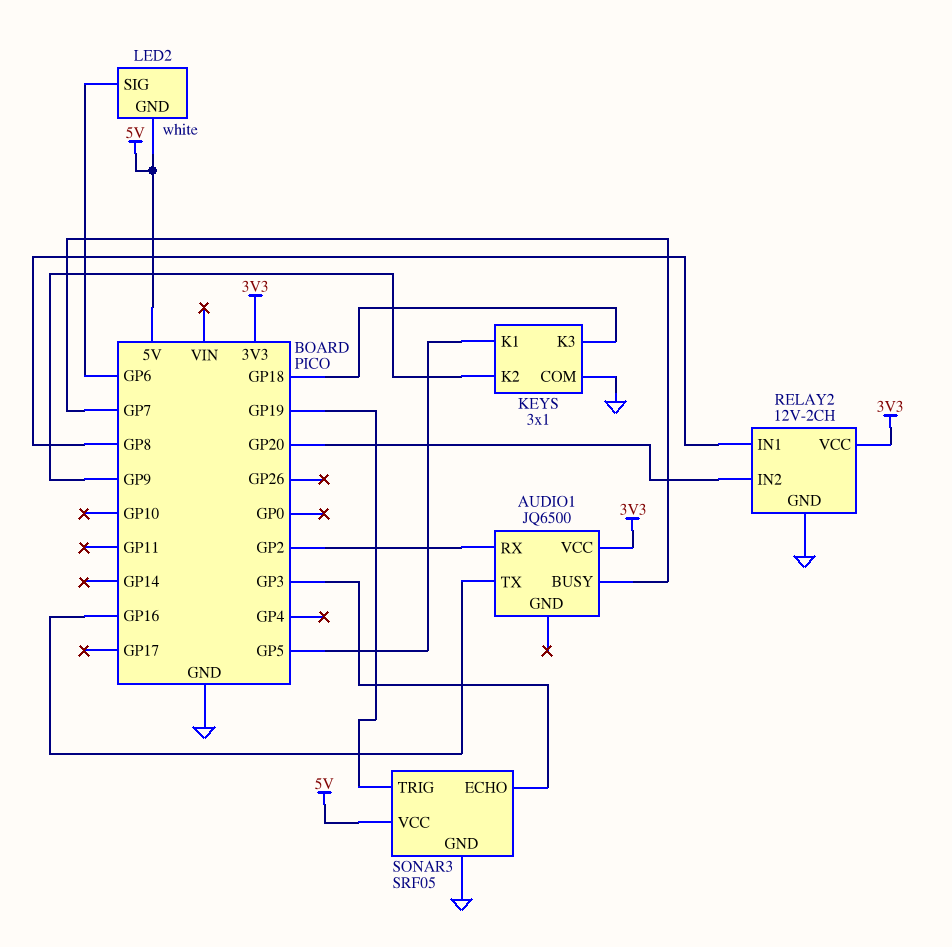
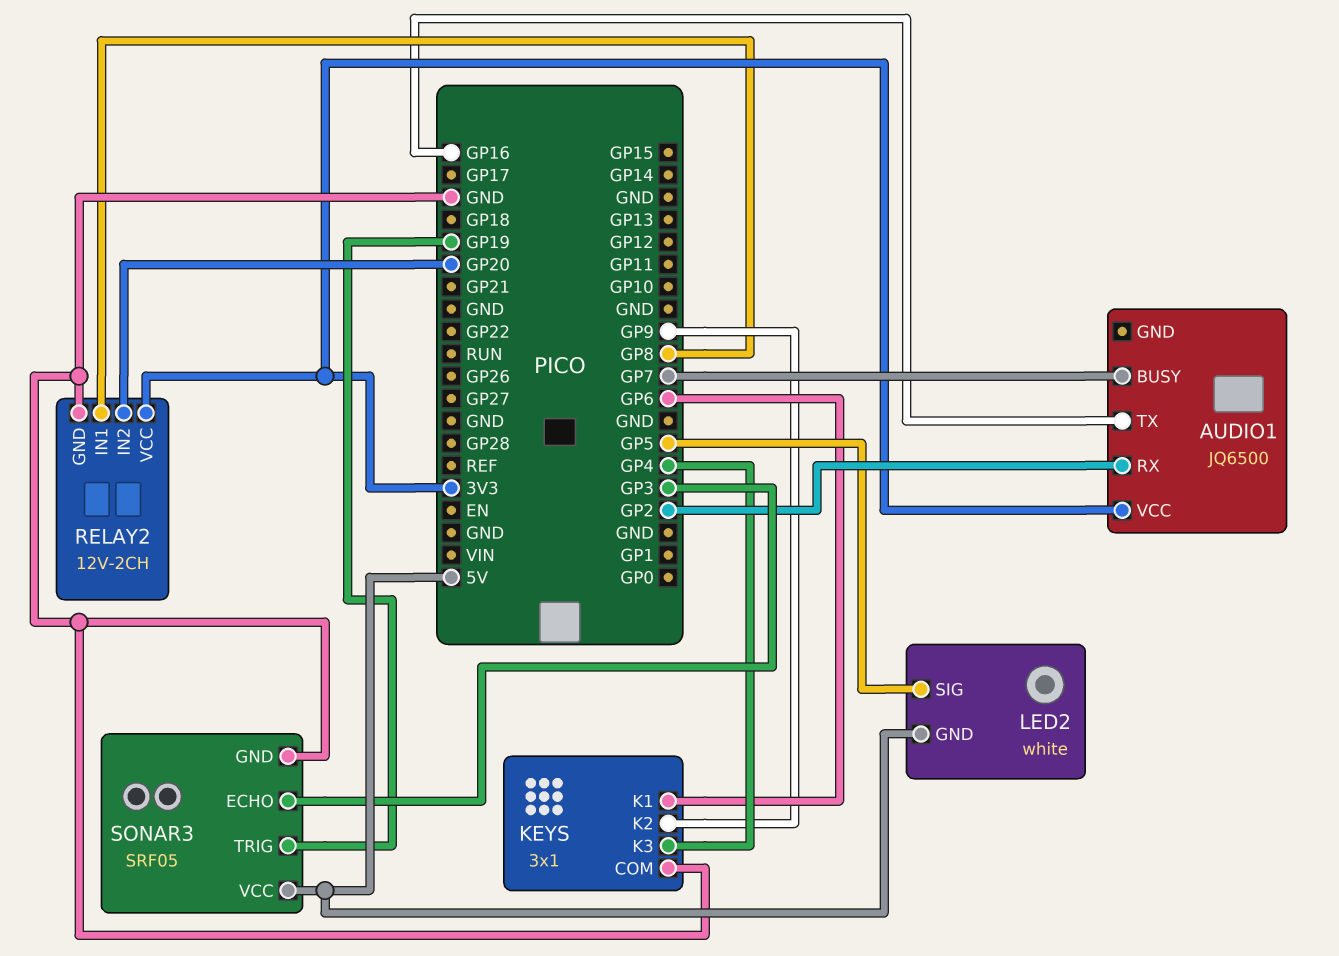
KEYS pin K1: GP5 -> GP6
KEYS pin K3: GP18 -> GP4
LED2 pin SIG: GP6 -> GP5

